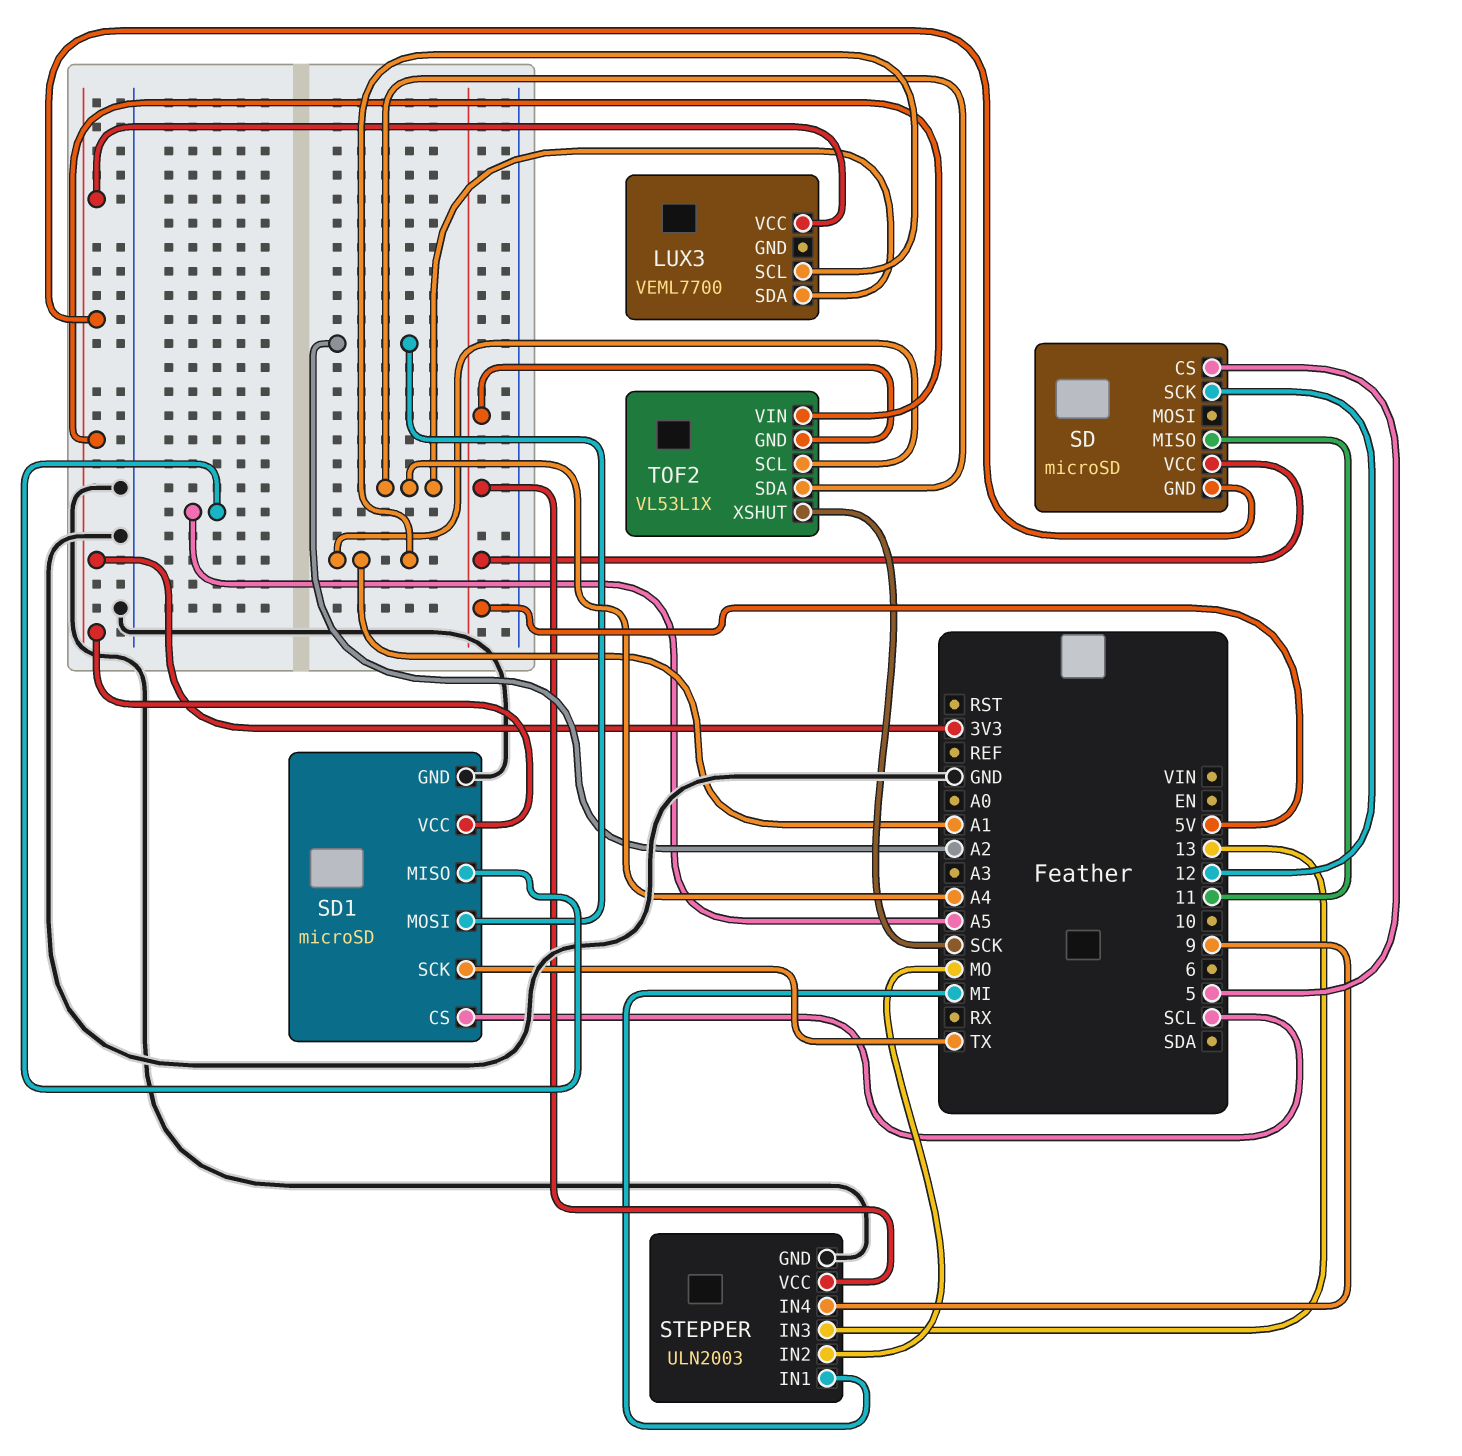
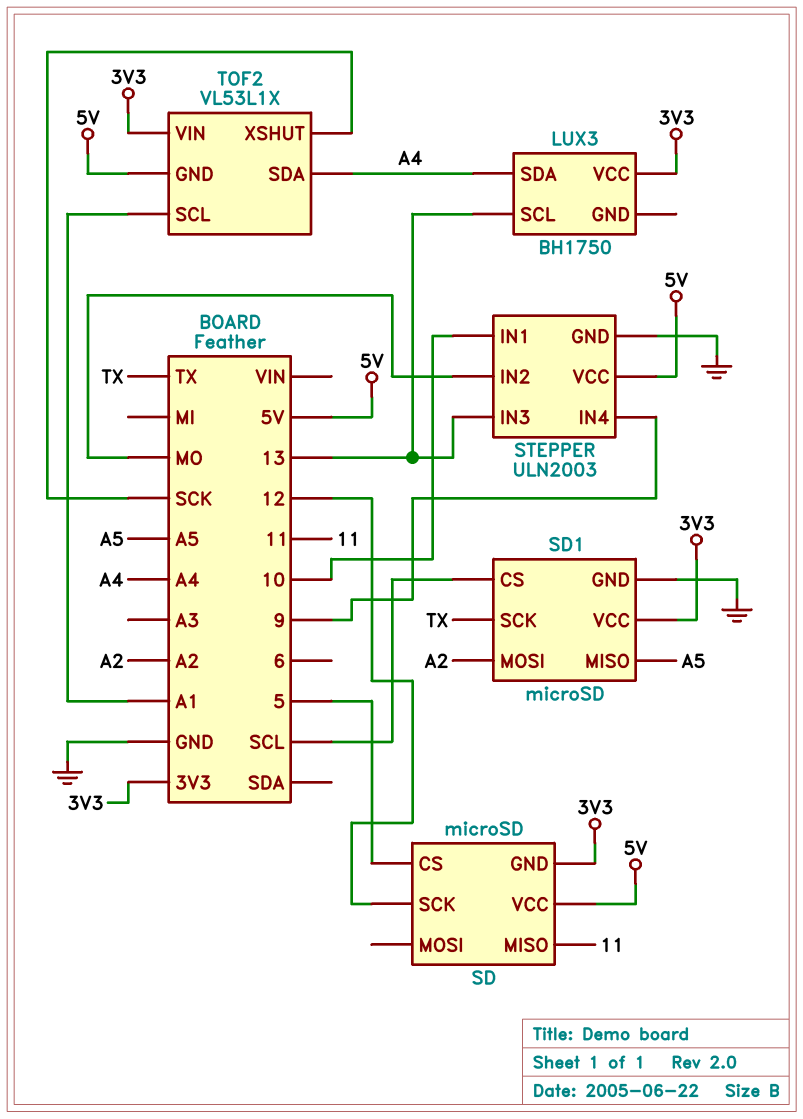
LUX3: VEML7700 -> BH1750
LUX3 pin SCL: A1 -> 13
STEPPER pin IN1: MI -> 10

